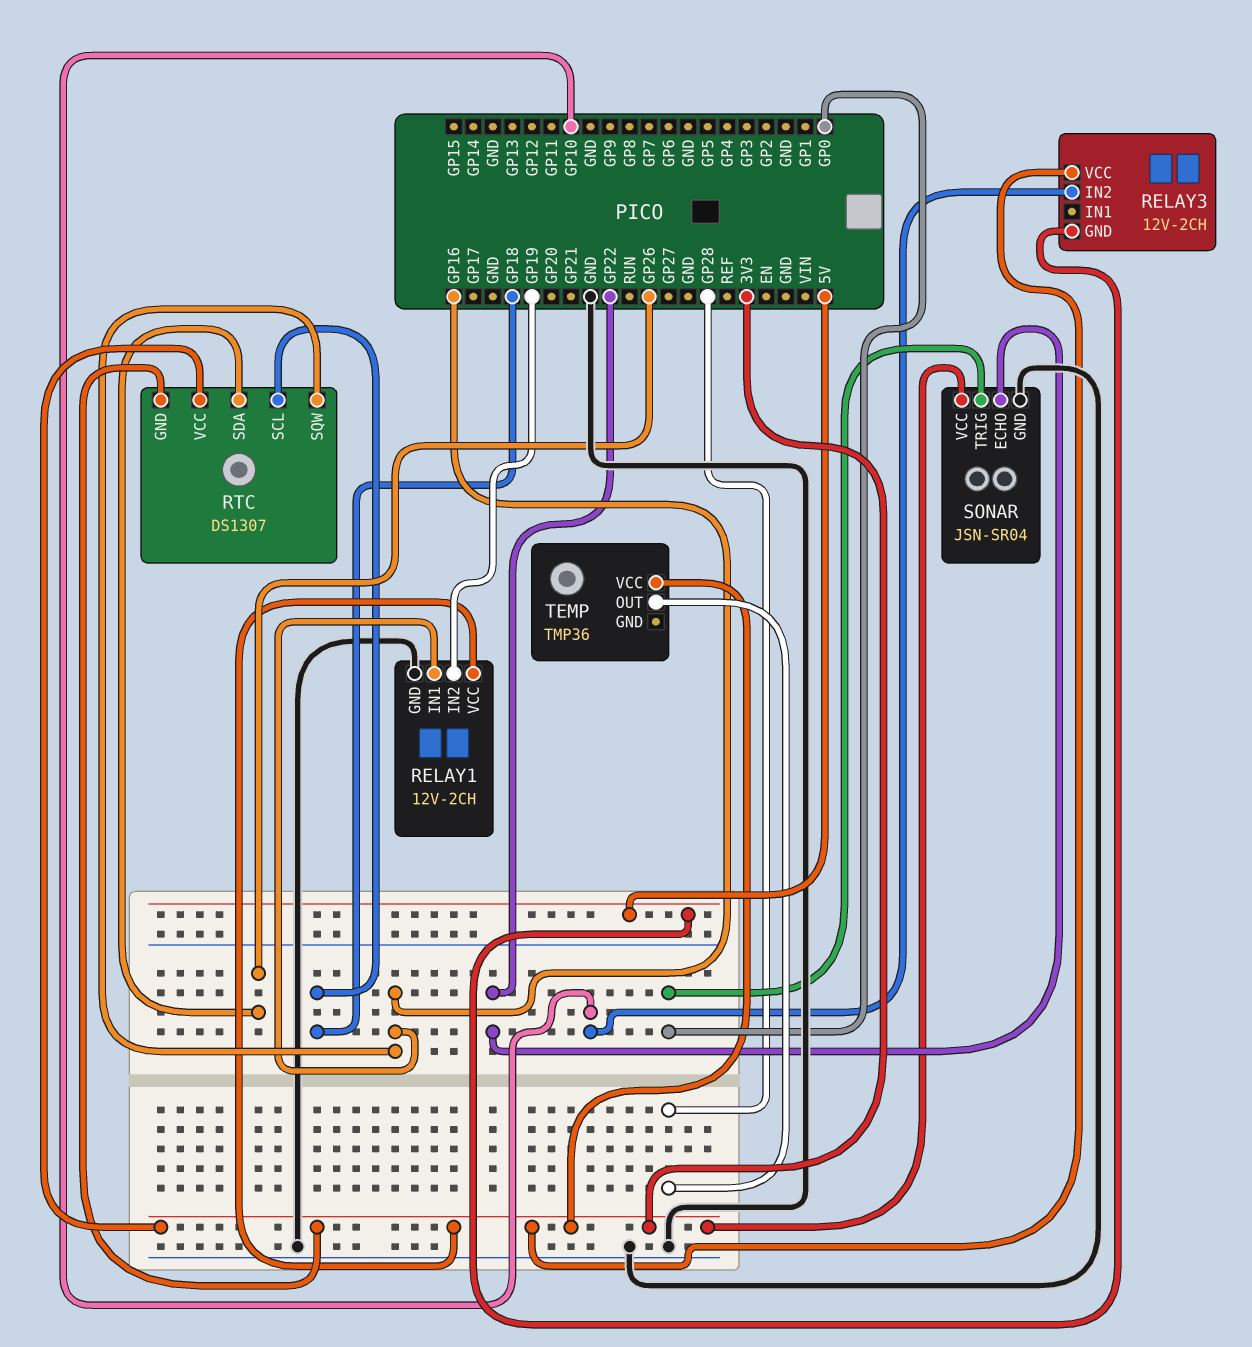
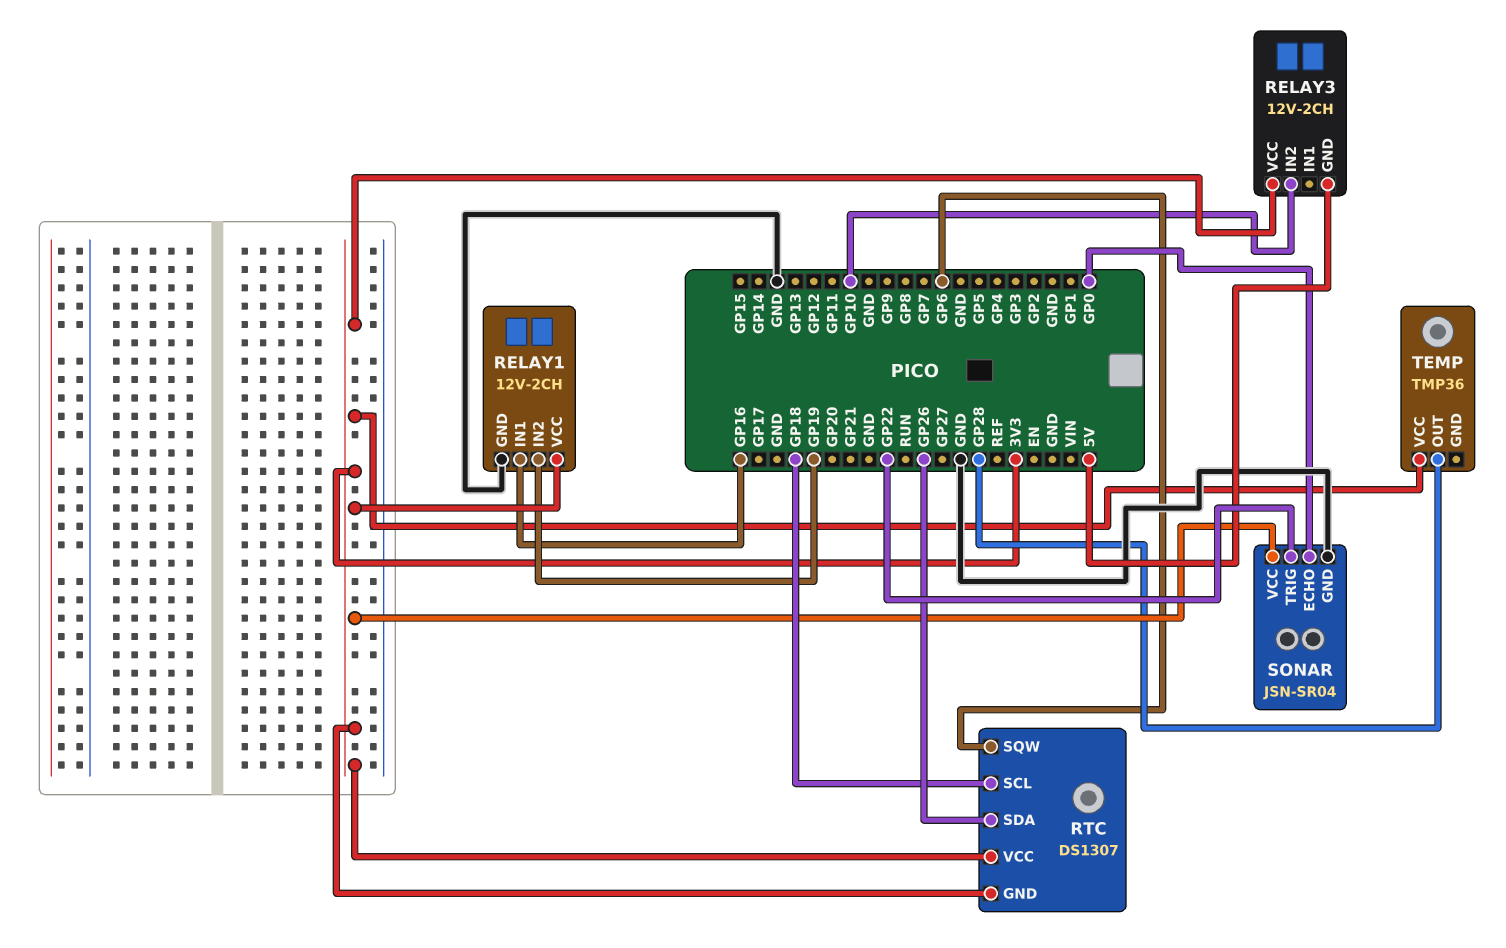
RTC pin SQW: GP16 -> GP6
SONAR pin ECHO: GP22 -> GP0
SONAR pin TRIG: GP0 -> GP22

